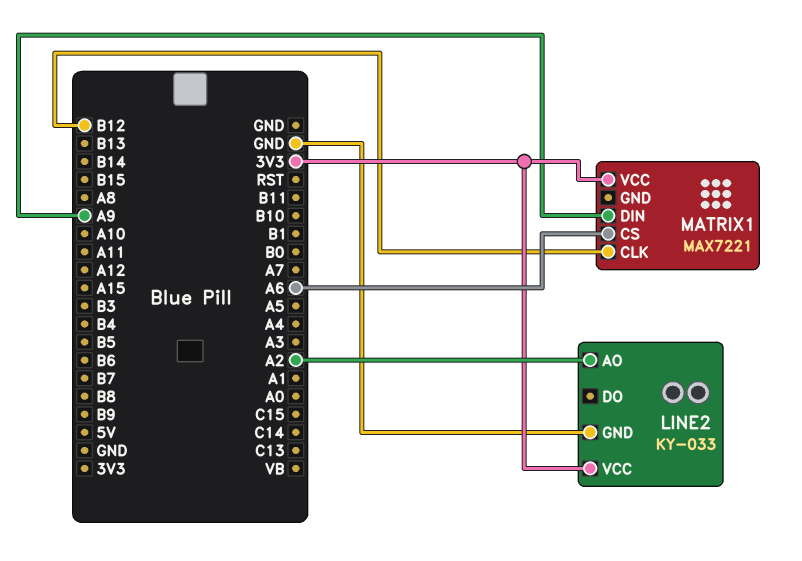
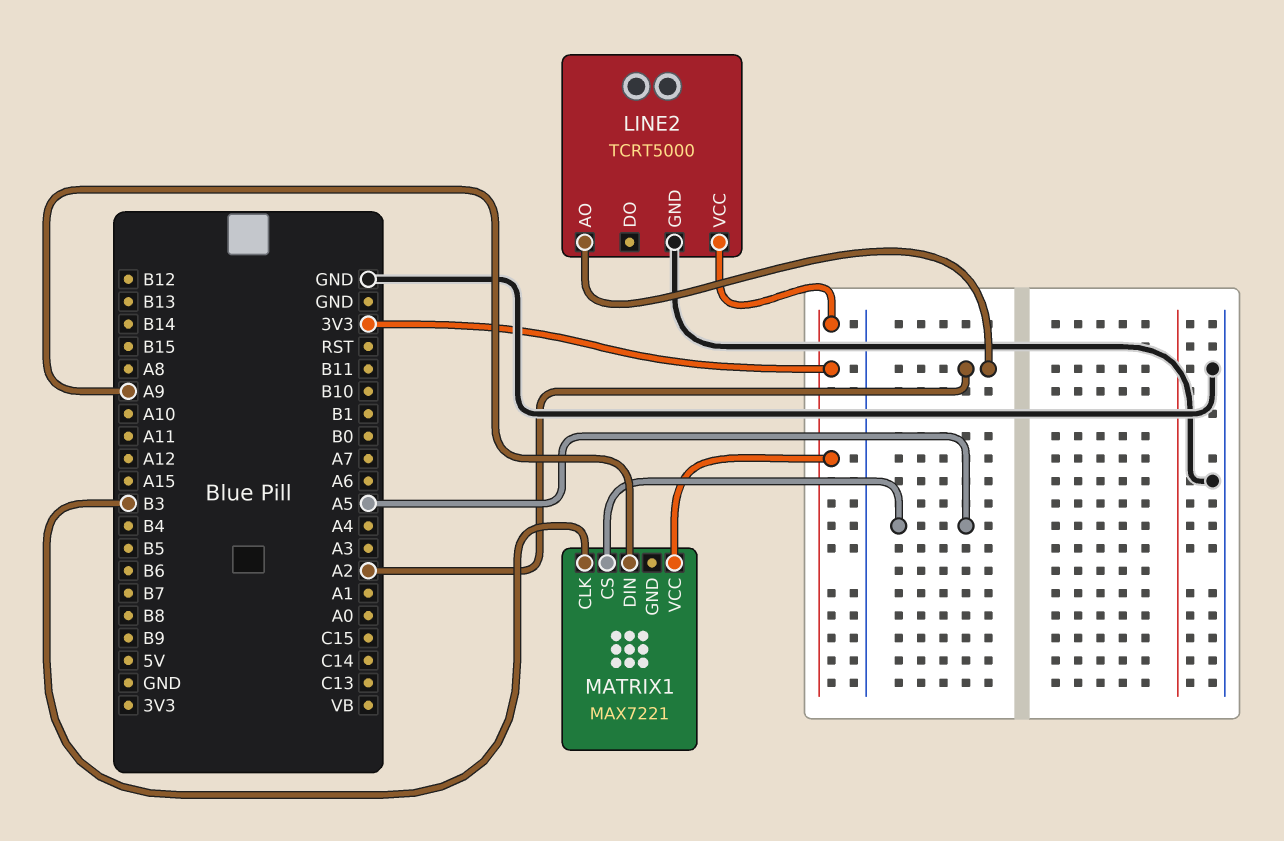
LINE2: KY-033 -> TCRT5000
MATRIX1 pin CLK: B12 -> B3
MATRIX1 pin CS: A6 -> A5

